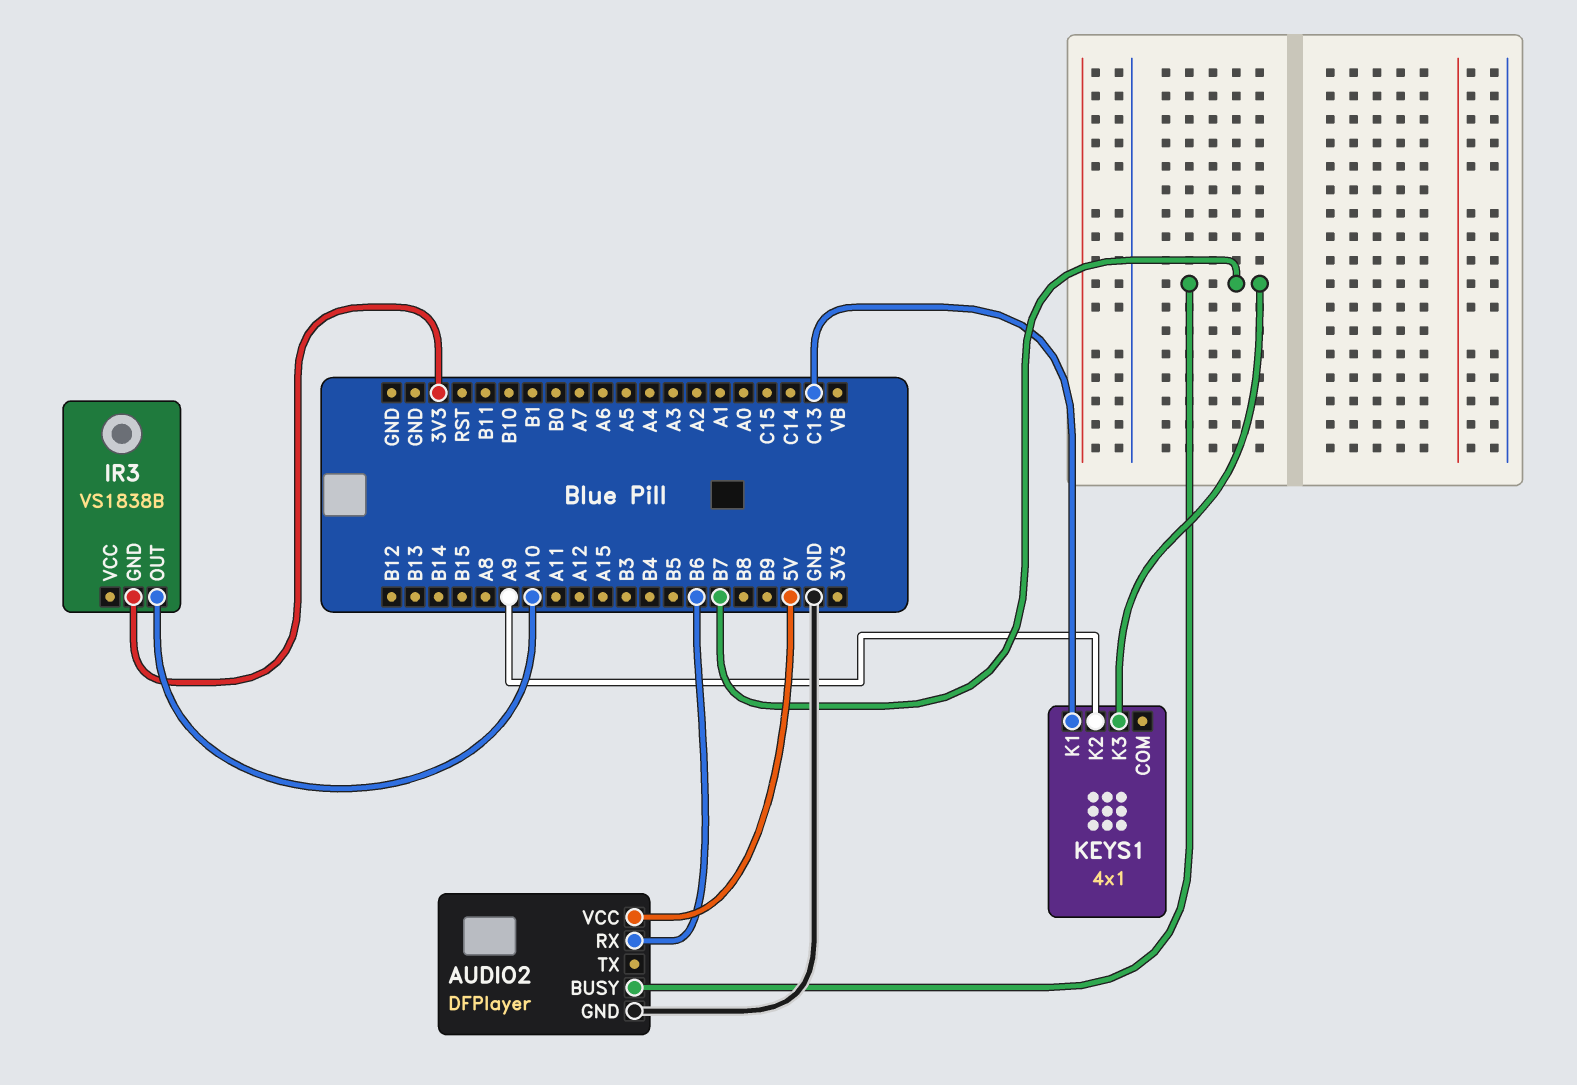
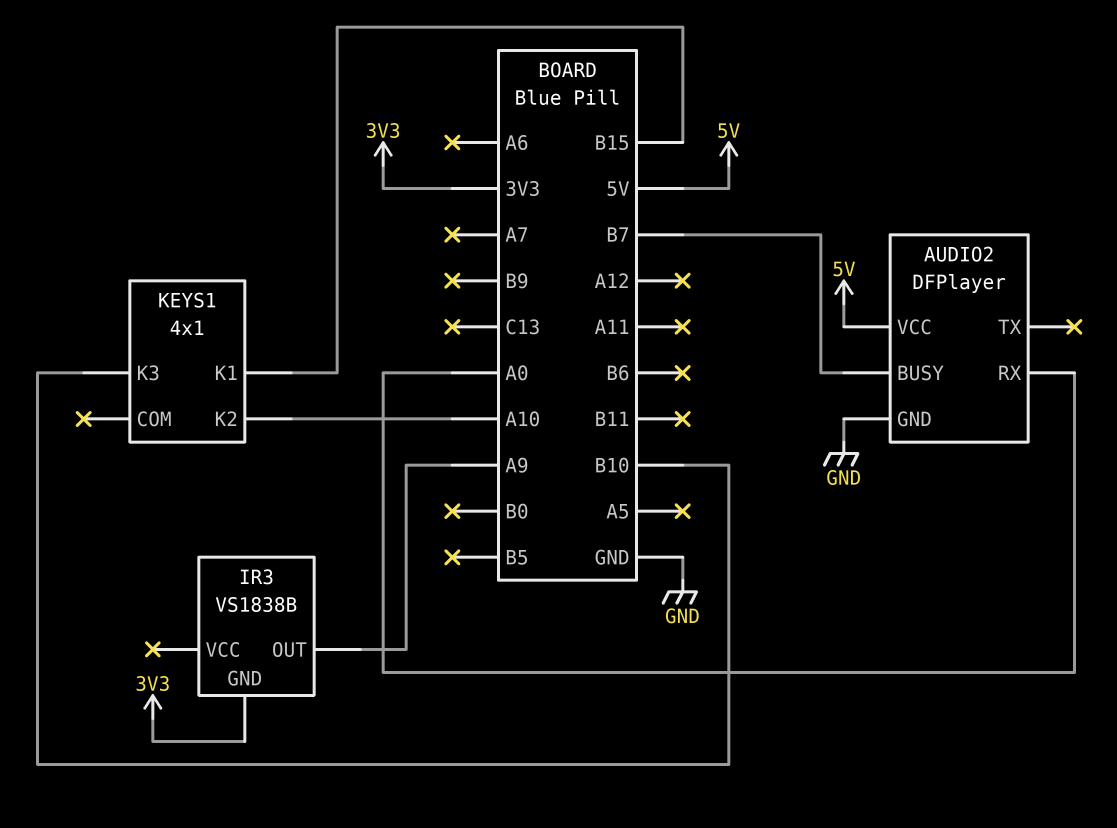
AUDIO2 pin RX: B6 -> A0
IR3 pin OUT: A10 -> A9
KEYS1 pin K1: C13 -> B15
KEYS1 pin K2: A9 -> A10
KEYS1 pin K3: B7 -> B10

